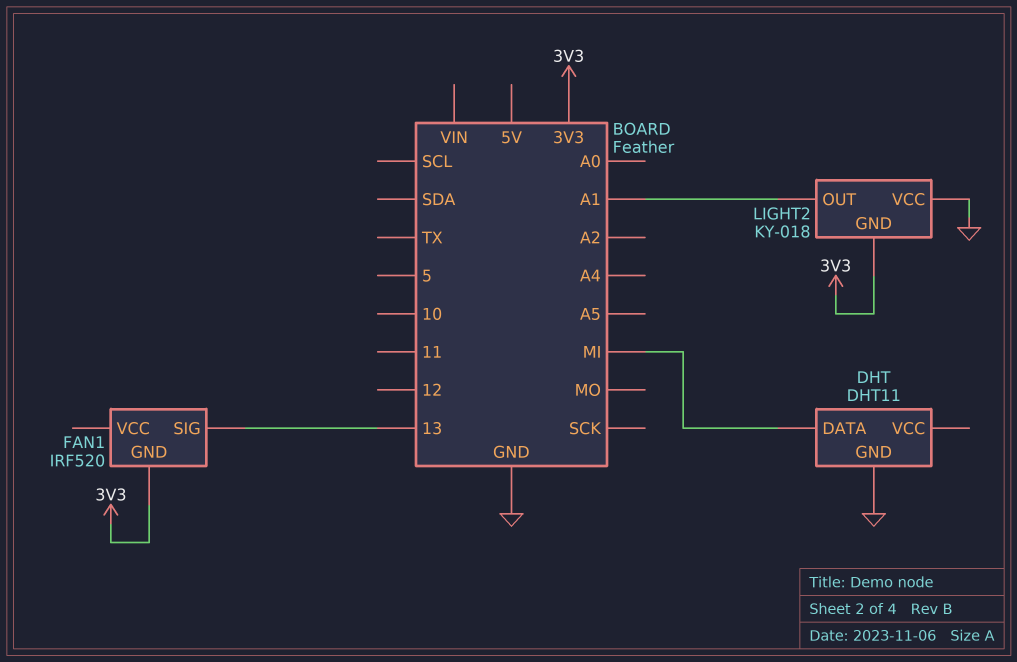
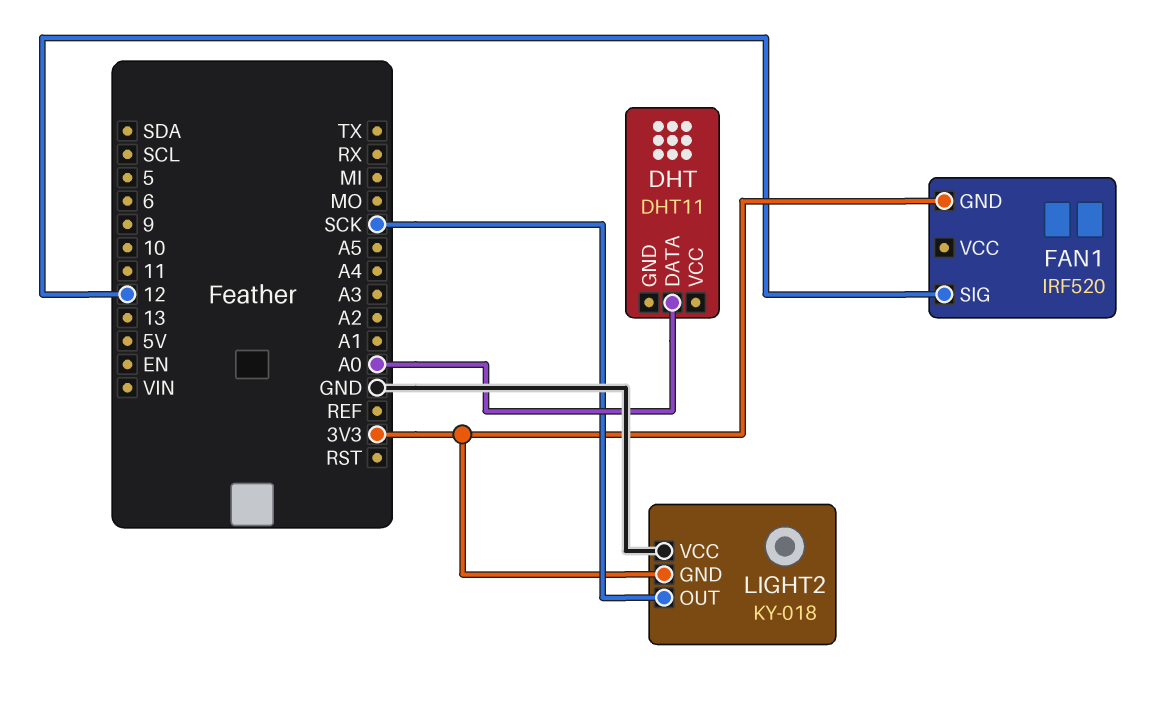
DHT pin DATA: MI -> A0
DHT pin GND: GND -> none
FAN1 pin SIG: 13 -> 12
LIGHT2 pin OUT: A1 -> SCK

